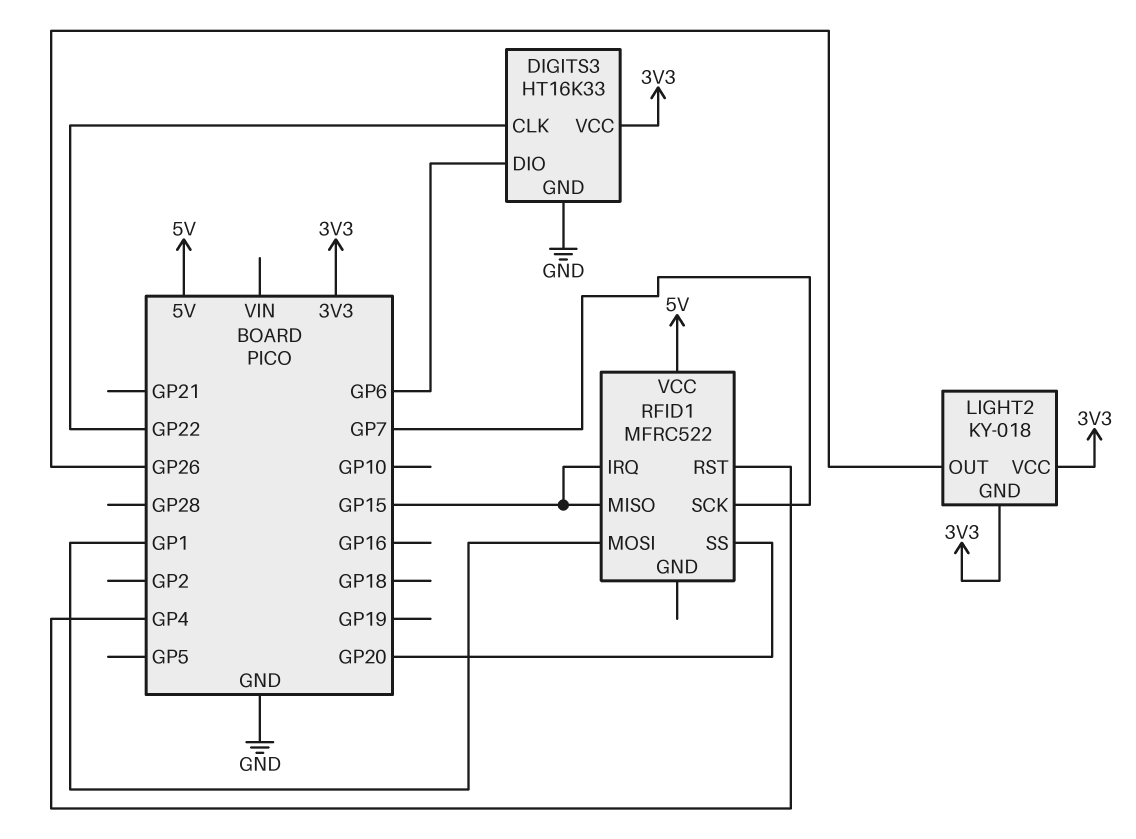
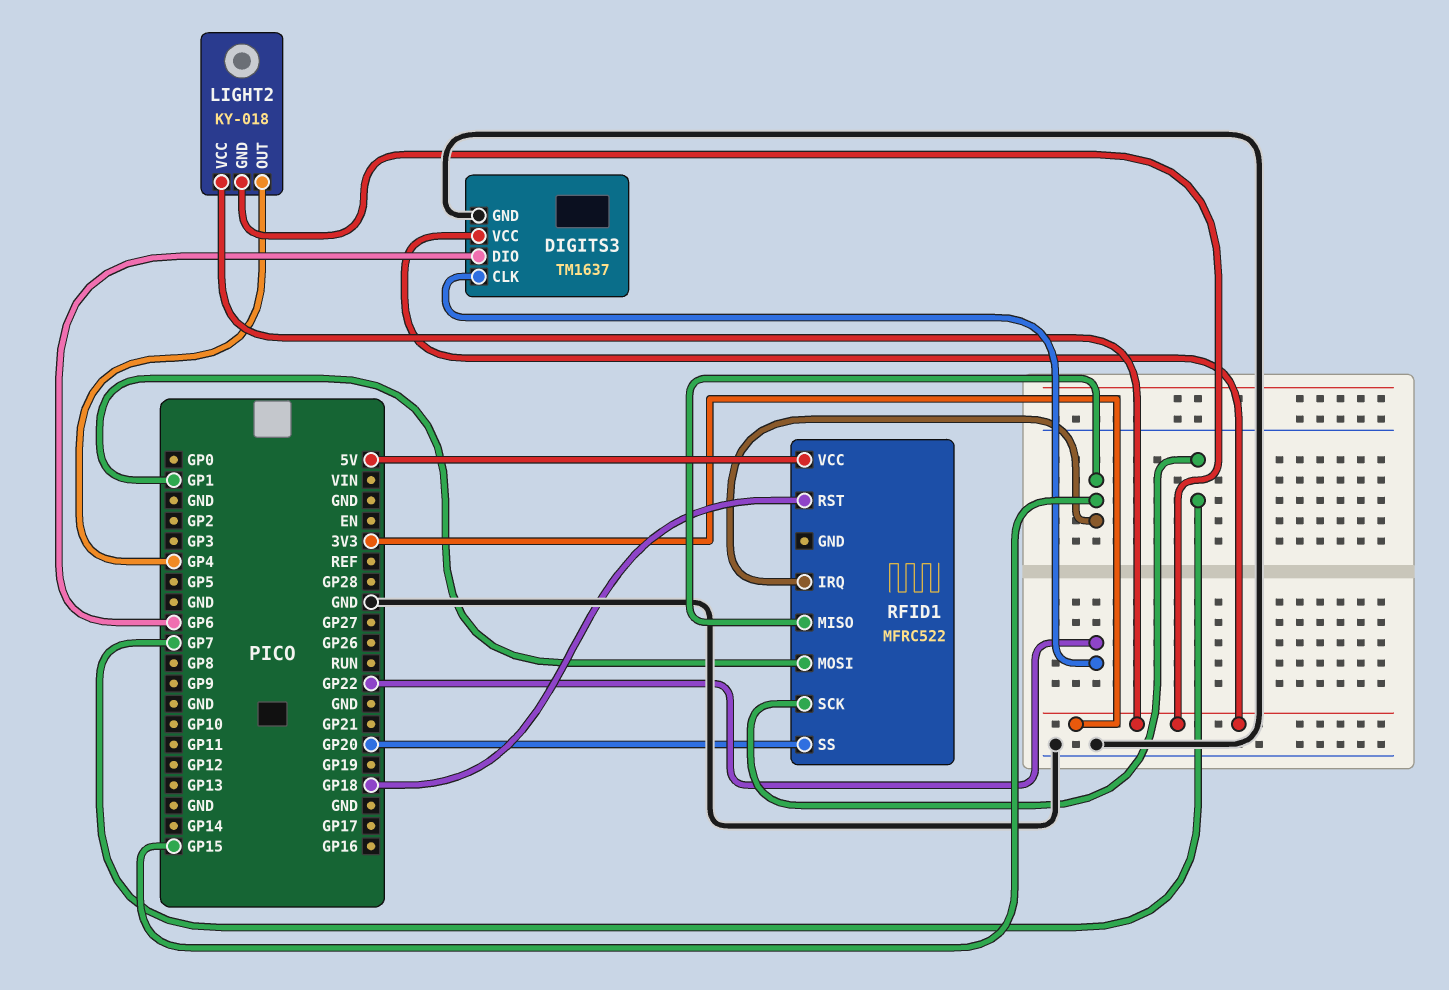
DIGITS3: HT16K33 -> TM1637
LIGHT2 pin OUT: GP26 -> GP4
RFID1 pin RST: GP4 -> GP18

